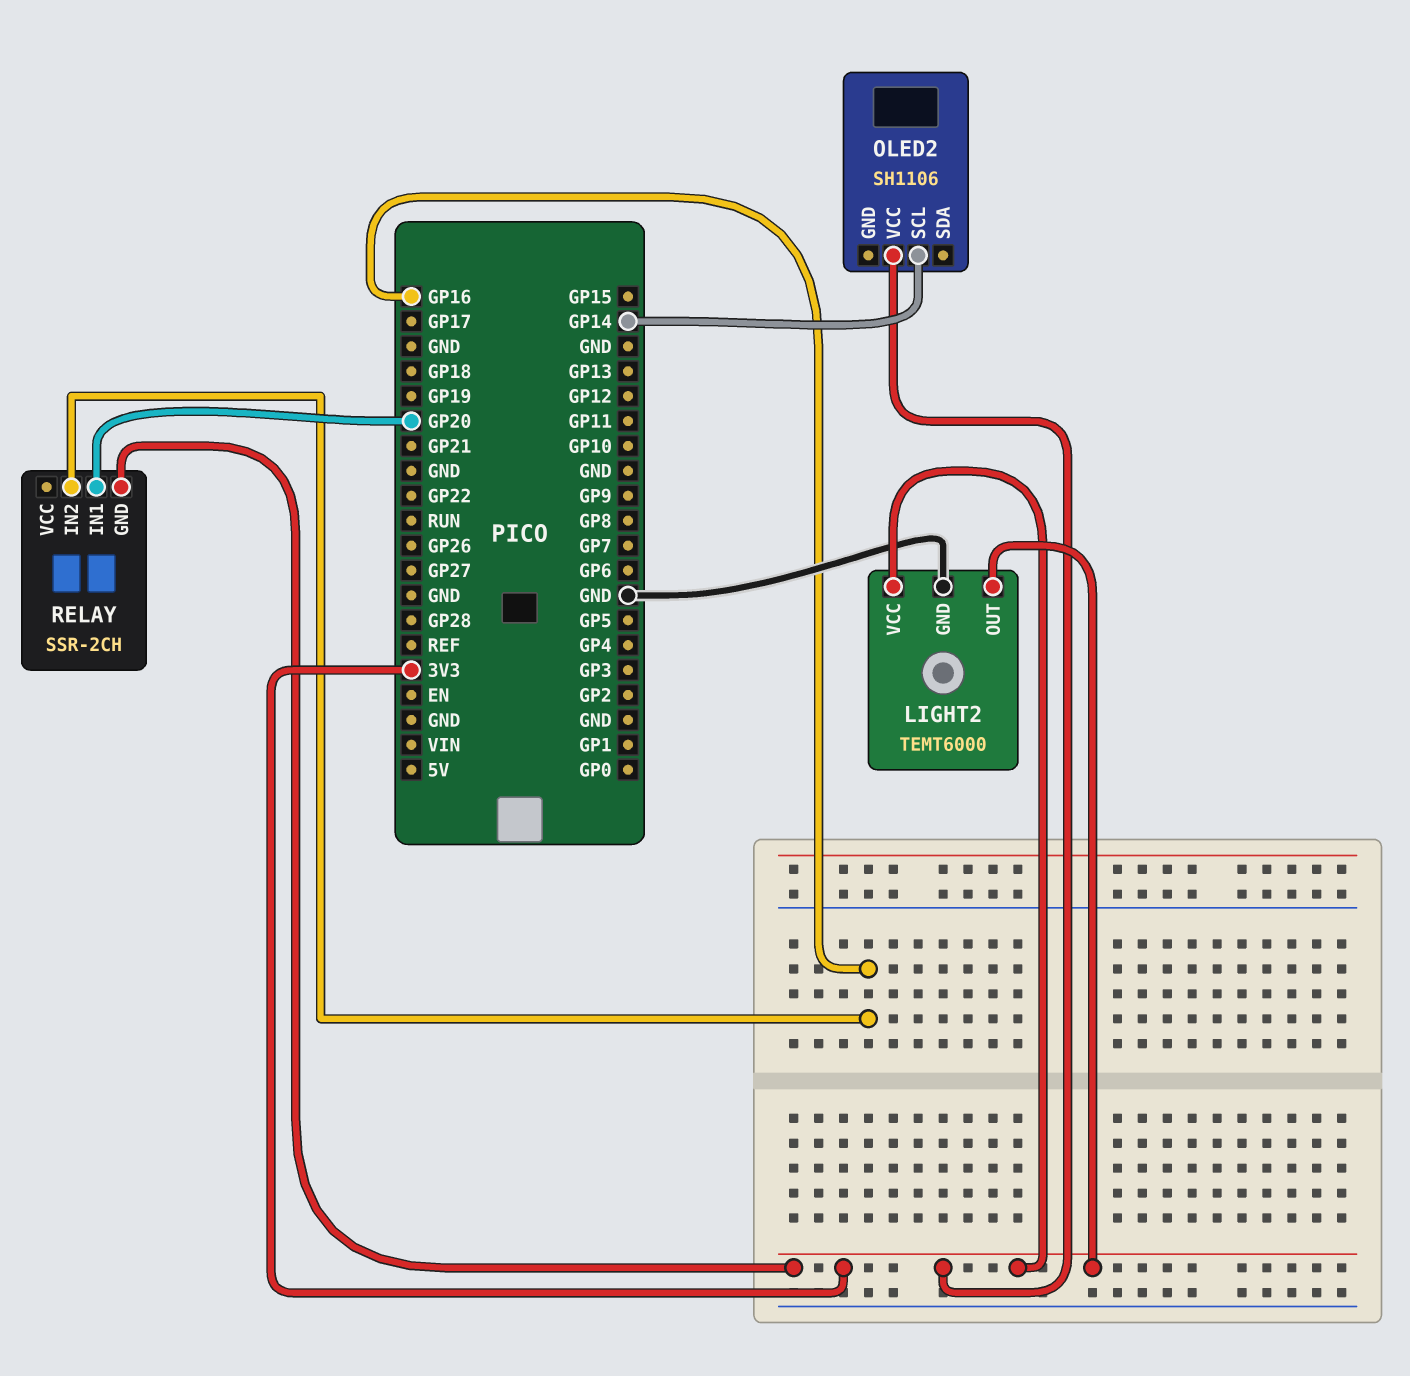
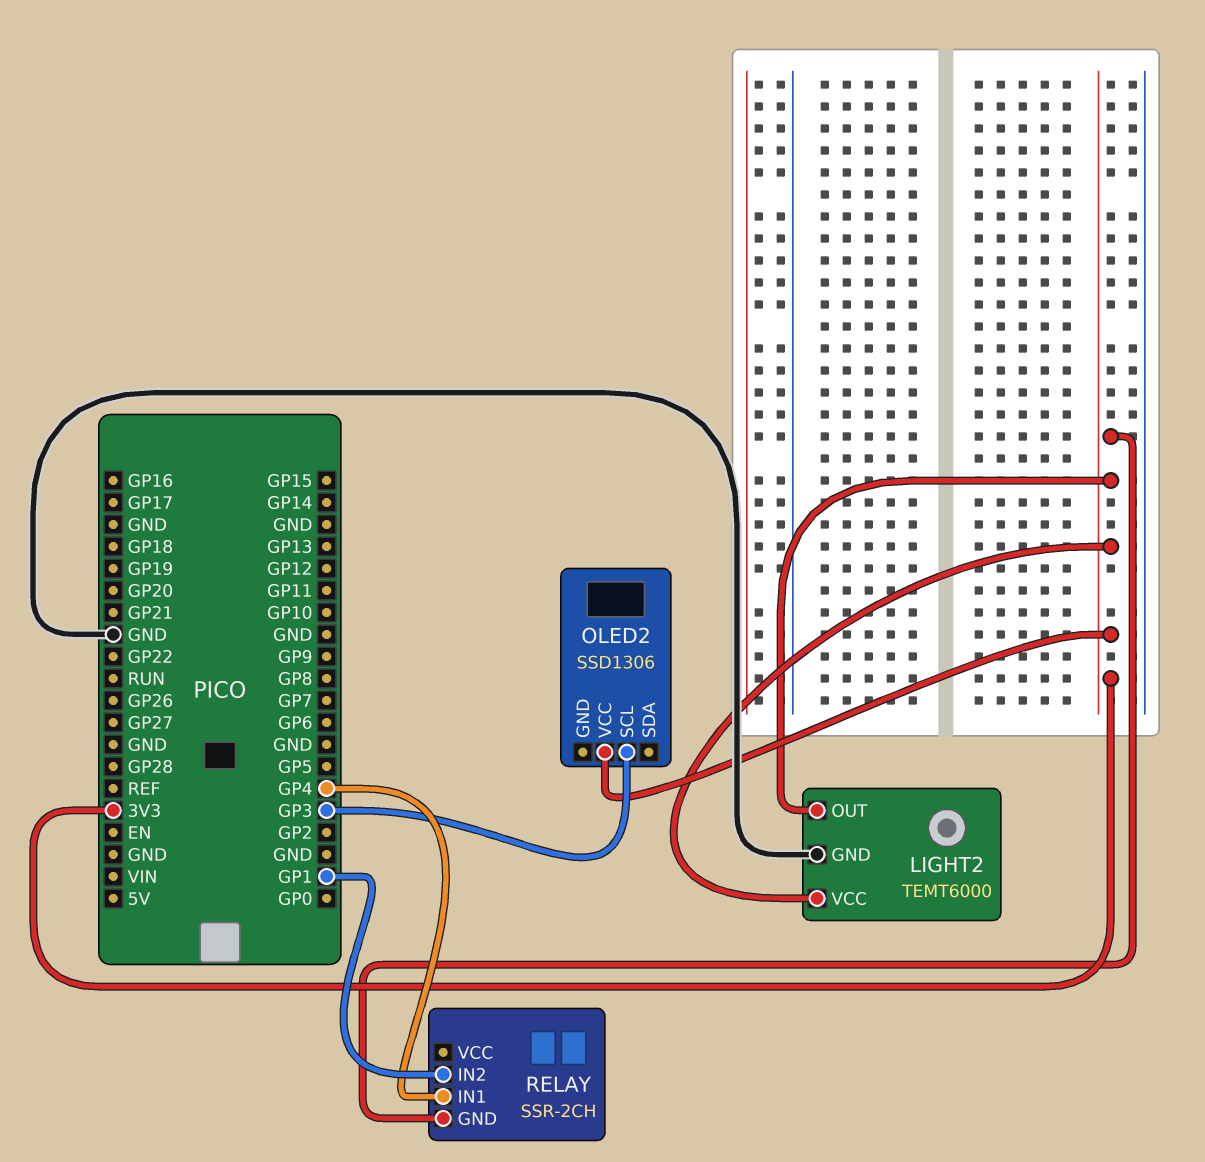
OLED2: SH1106 -> SSD1306
OLED2 pin SCL: GP14 -> GP3
RELAY pin IN1: GP20 -> GP4
RELAY pin IN2: GP16 -> GP1

